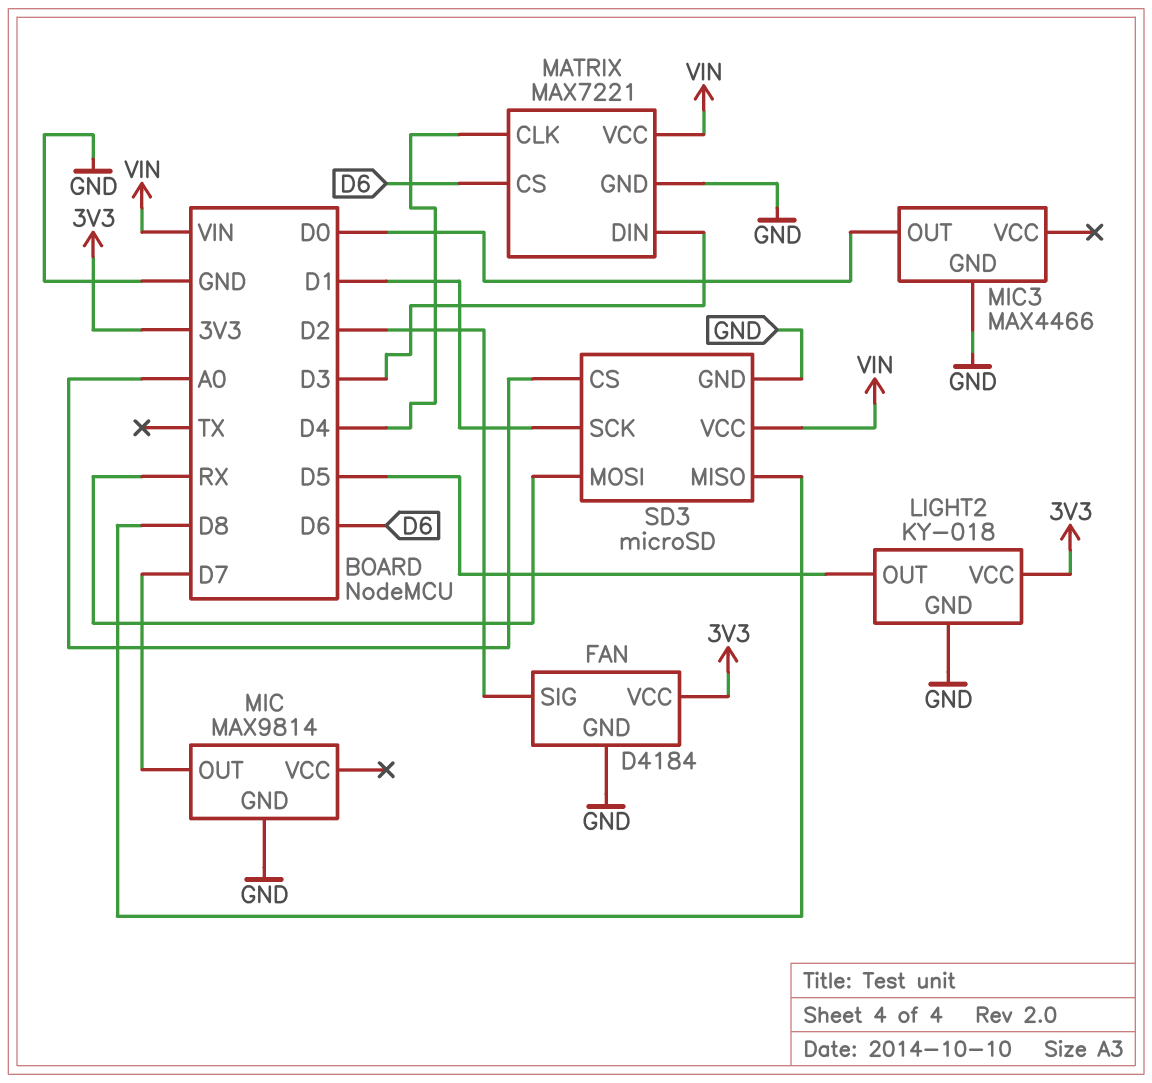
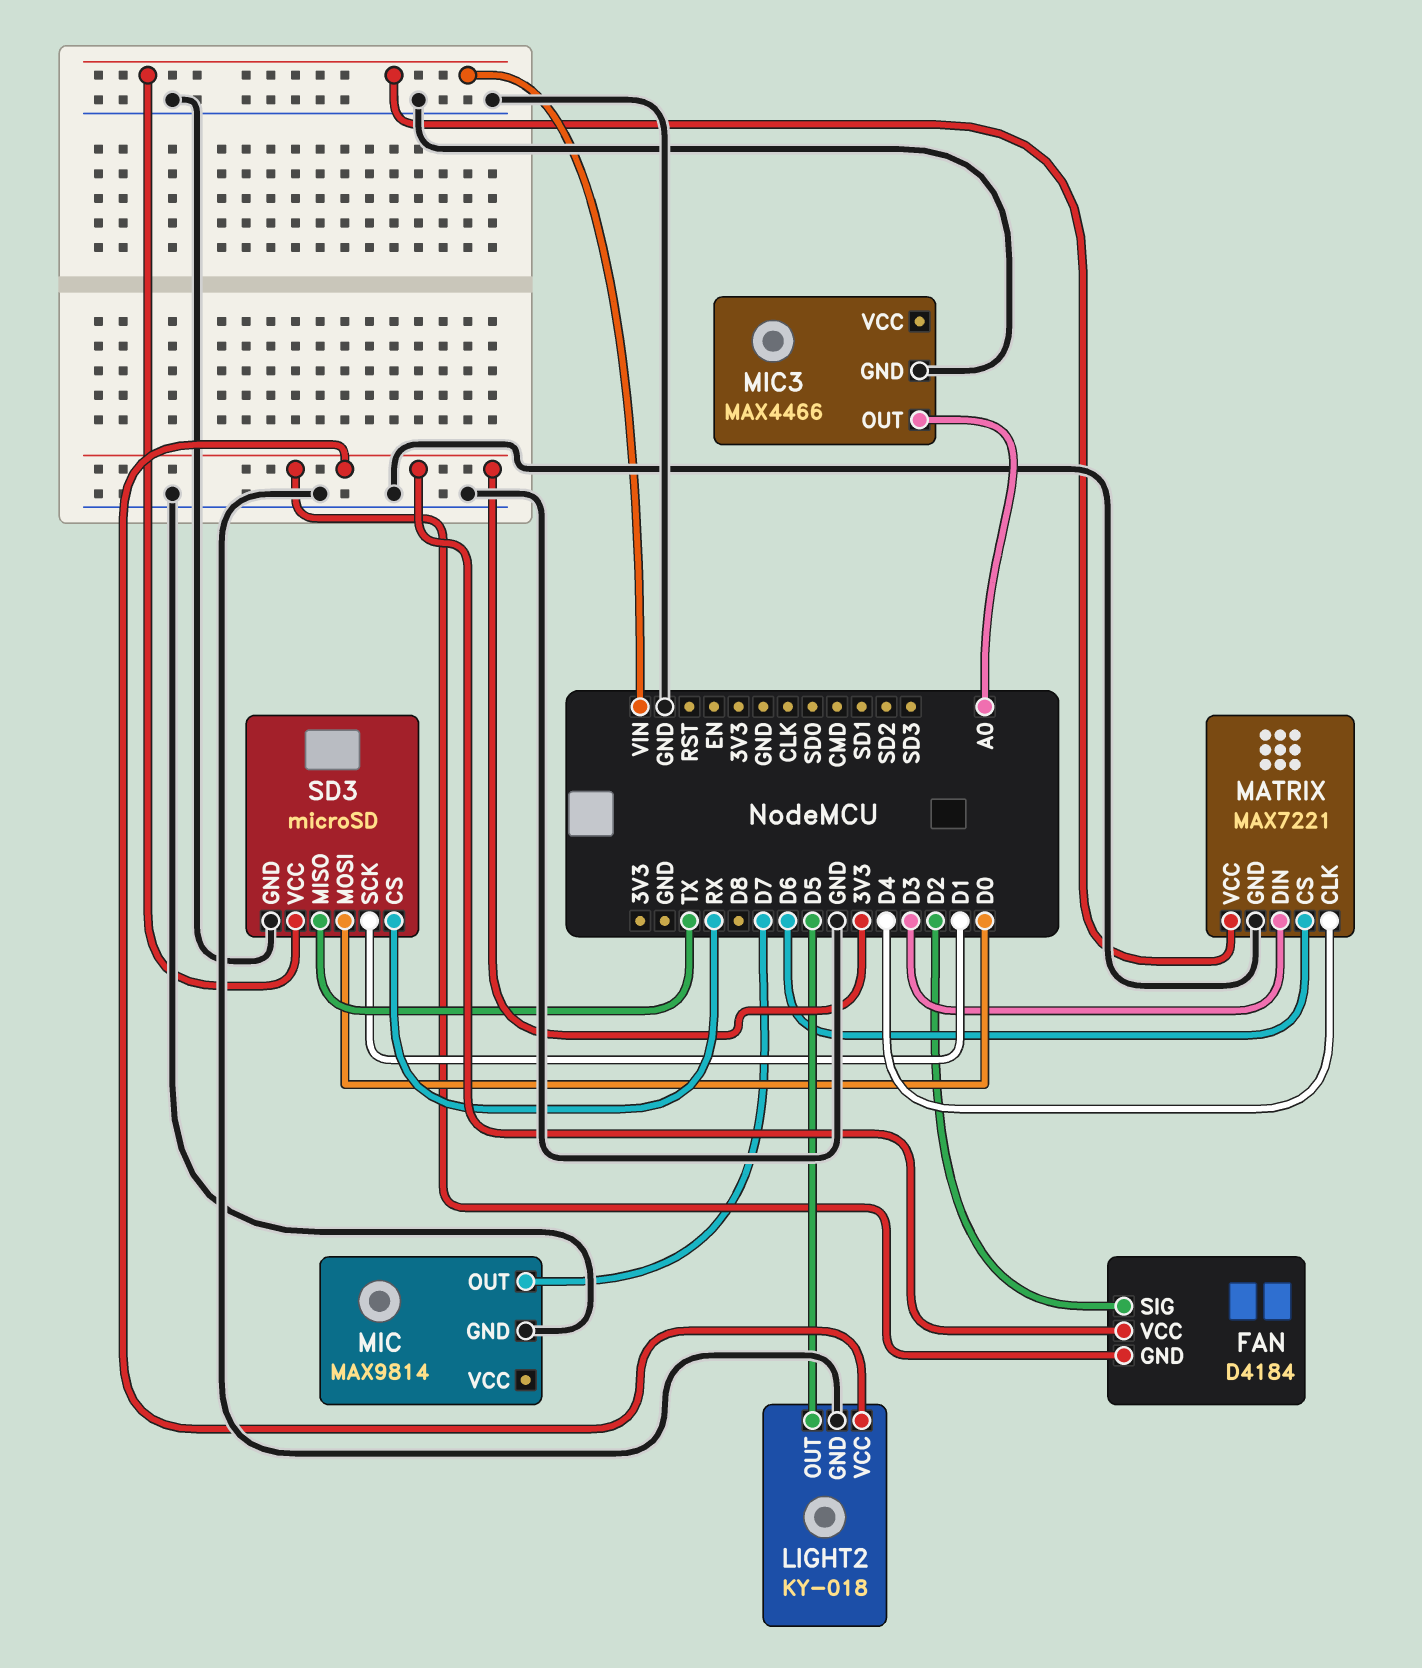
FAN pin GND: GND -> 3V3
MIC3 pin OUT: D0 -> A0
SD3 pin CS: A0 -> RX
SD3 pin MISO: D8 -> TX
SD3 pin MOSI: RX -> D0

